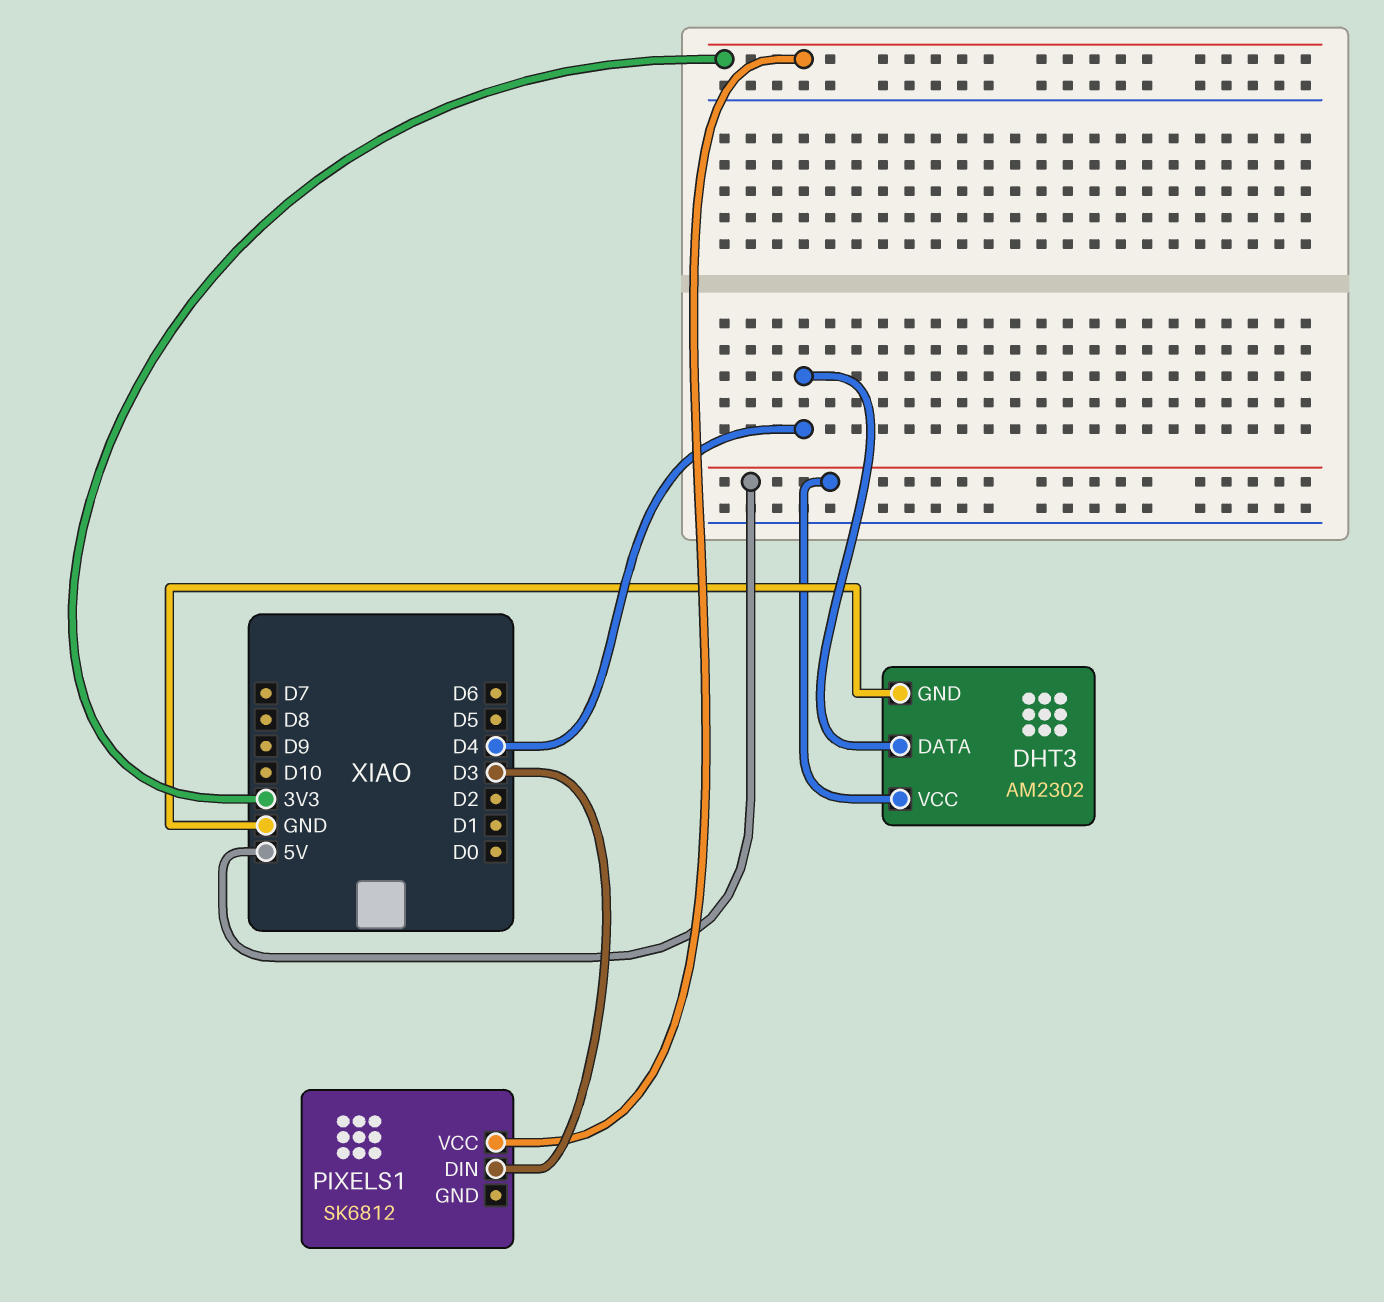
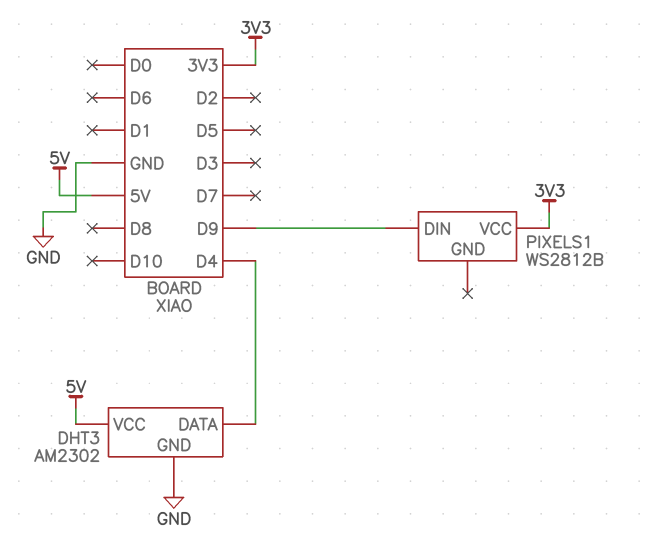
PIXELS1: SK6812 -> WS2812B
PIXELS1 pin DIN: D3 -> D9

